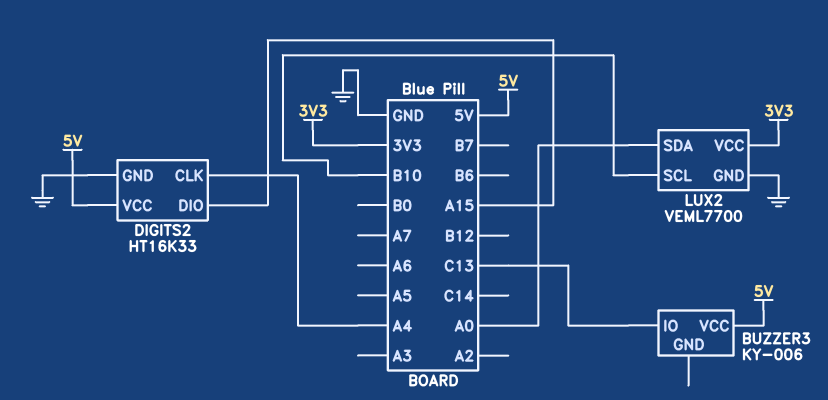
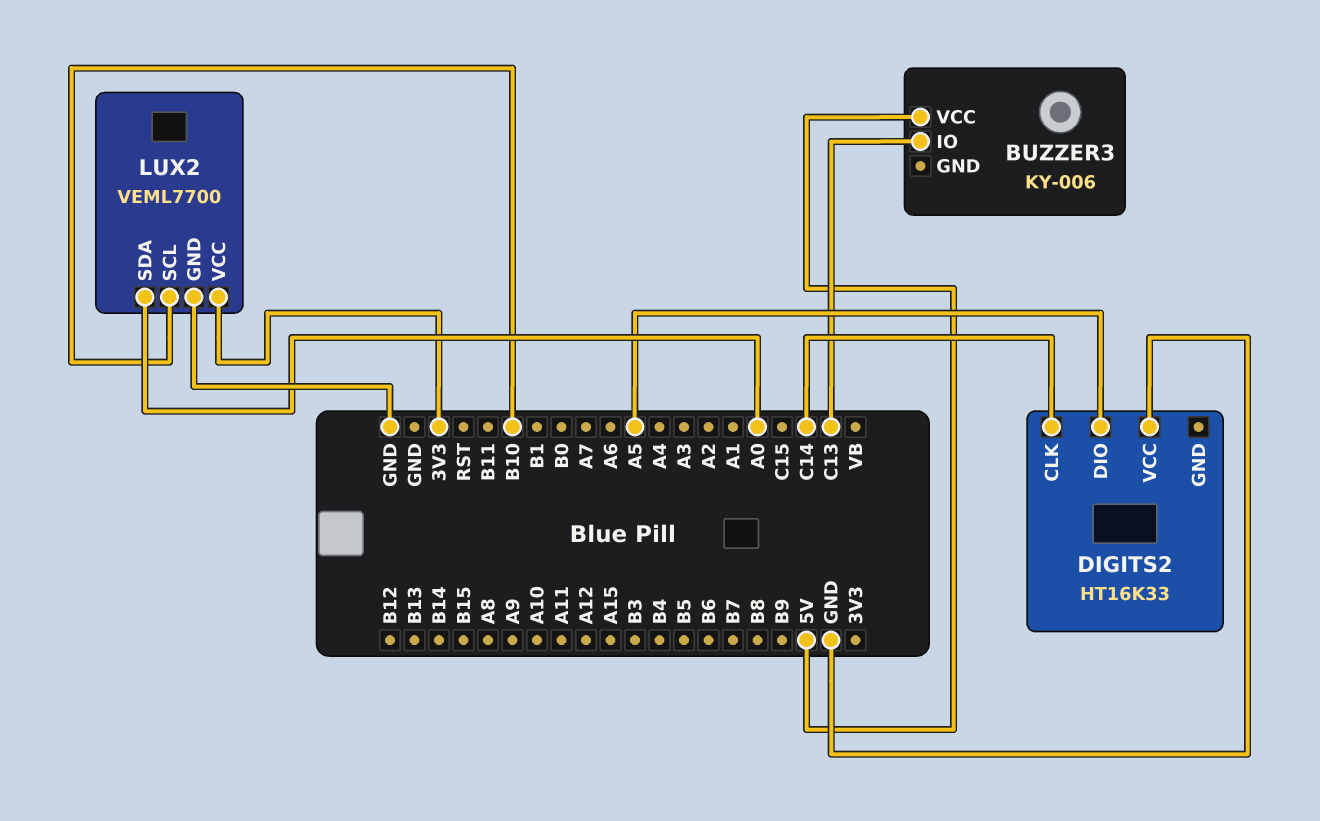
DIGITS2 pin CLK: A4 -> C14
DIGITS2 pin DIO: A15 -> A5
DIGITS2 pin GND: GND -> none
DIGITS2 pin VCC: 5V -> GND

